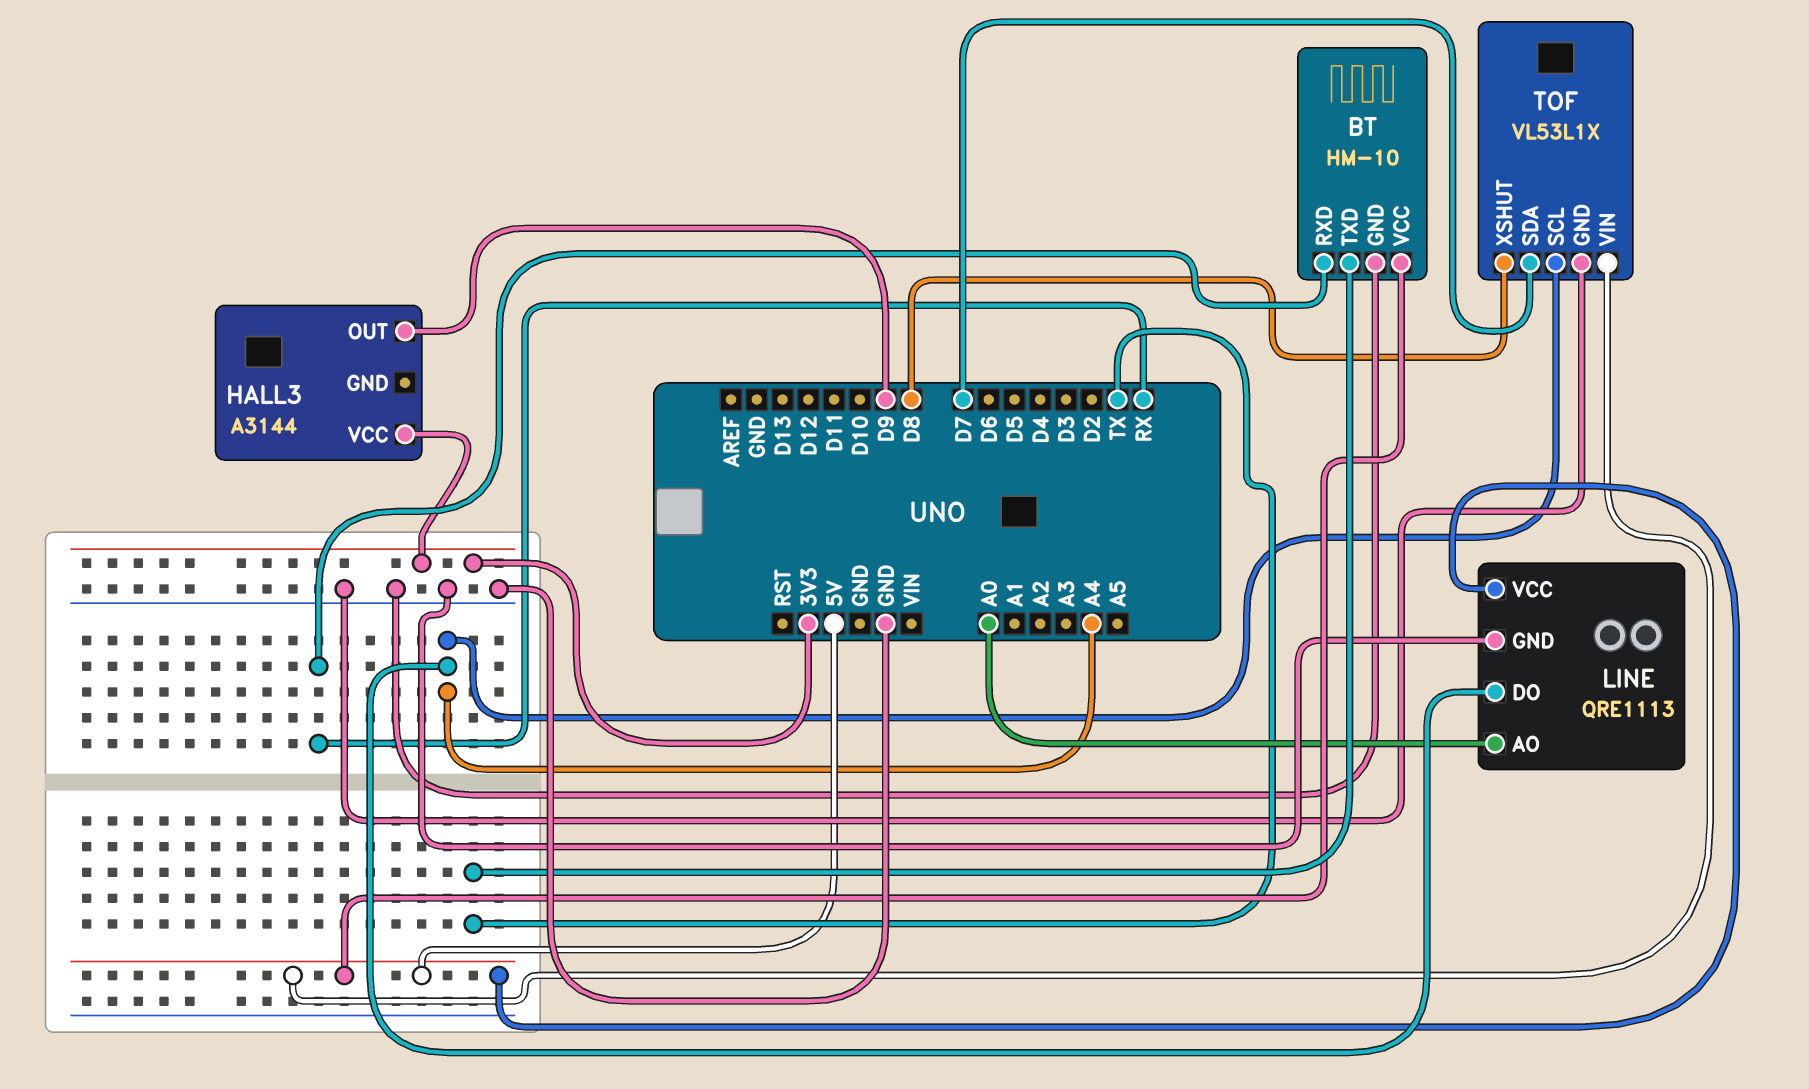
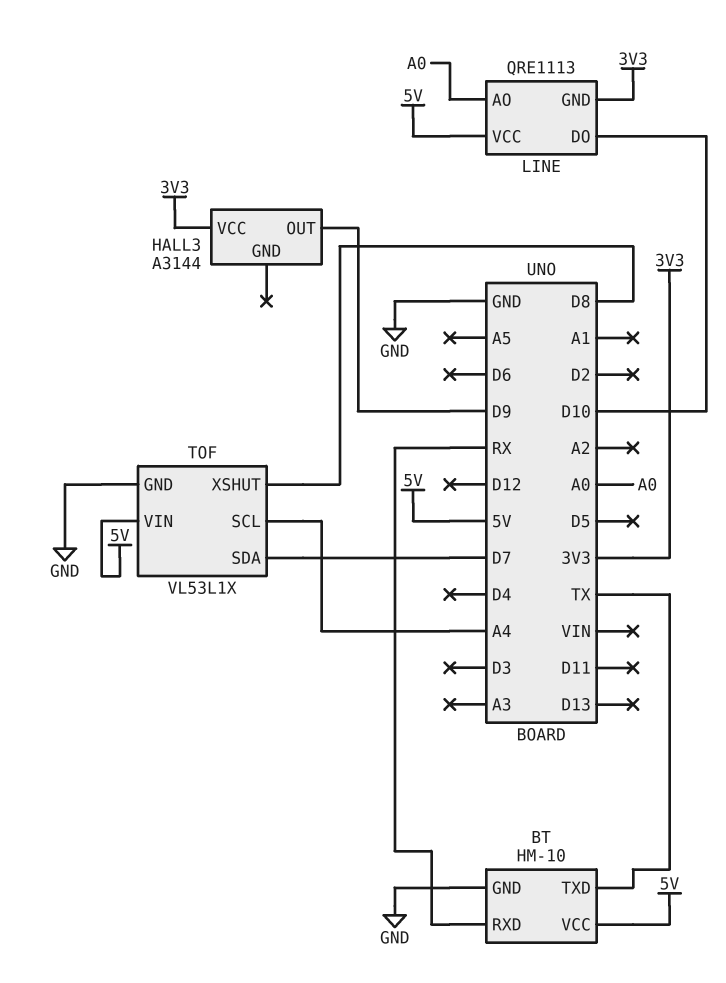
LINE pin DO: A4 -> D10
LINE pin GND: GND -> 3V3

